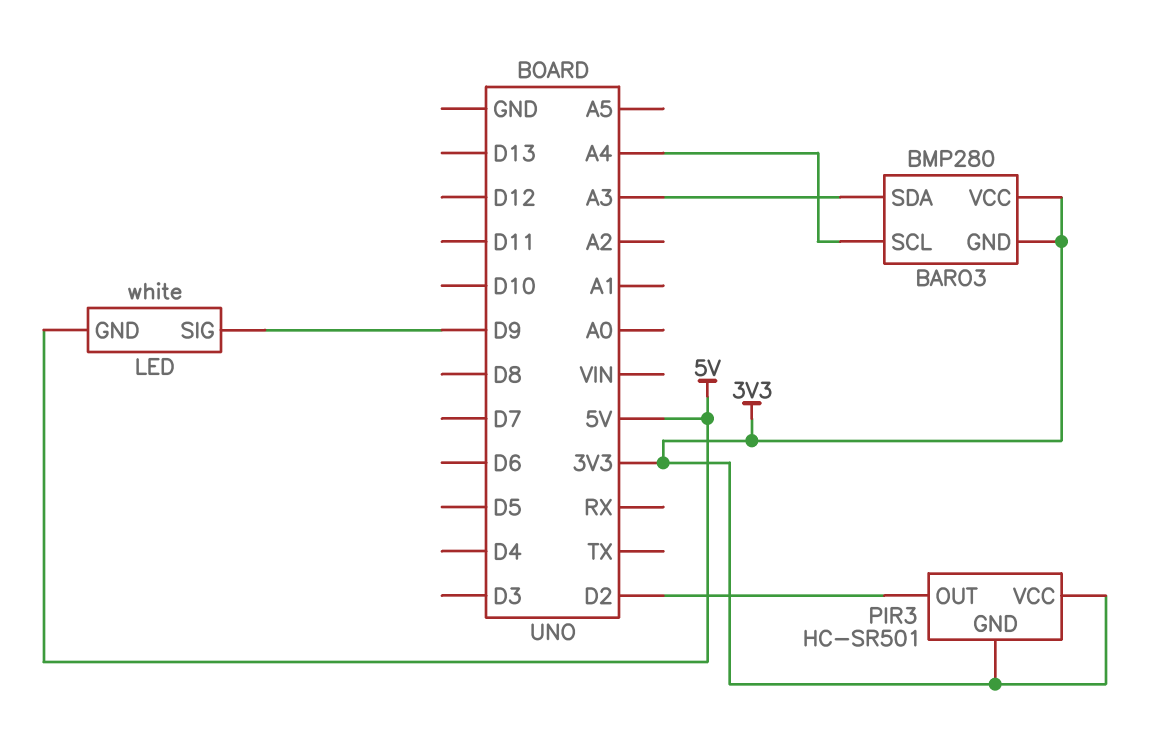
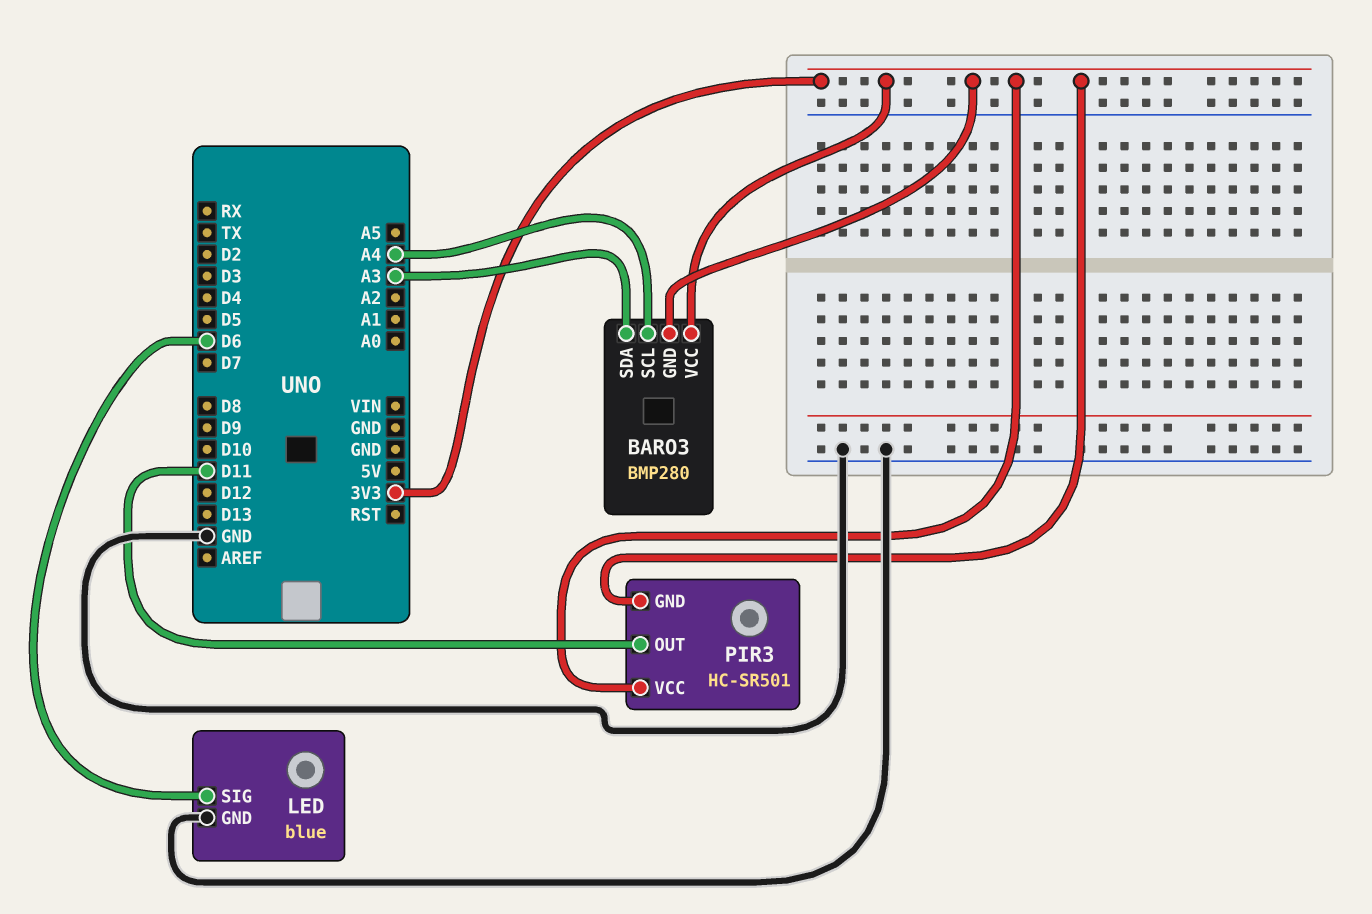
LED: white -> blue
LED pin GND: 5V -> GND
LED pin SIG: D9 -> D6
PIR3 pin OUT: D2 -> D11

